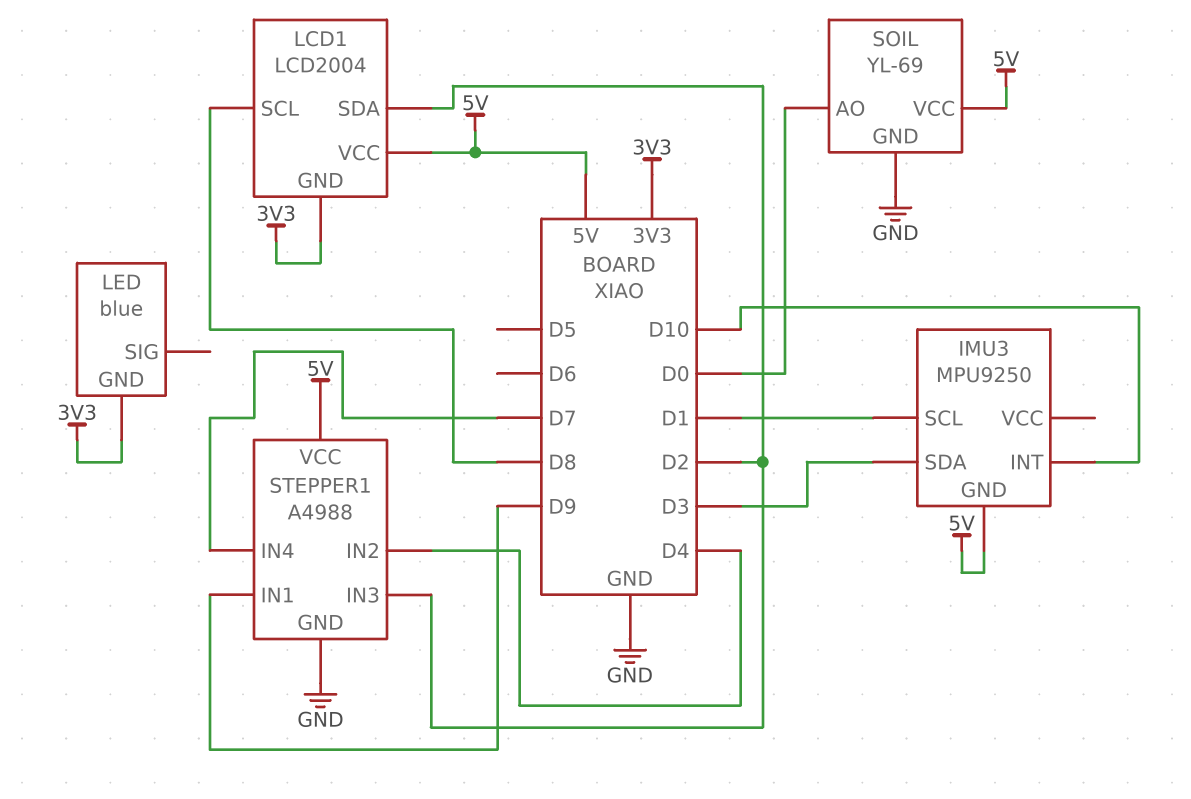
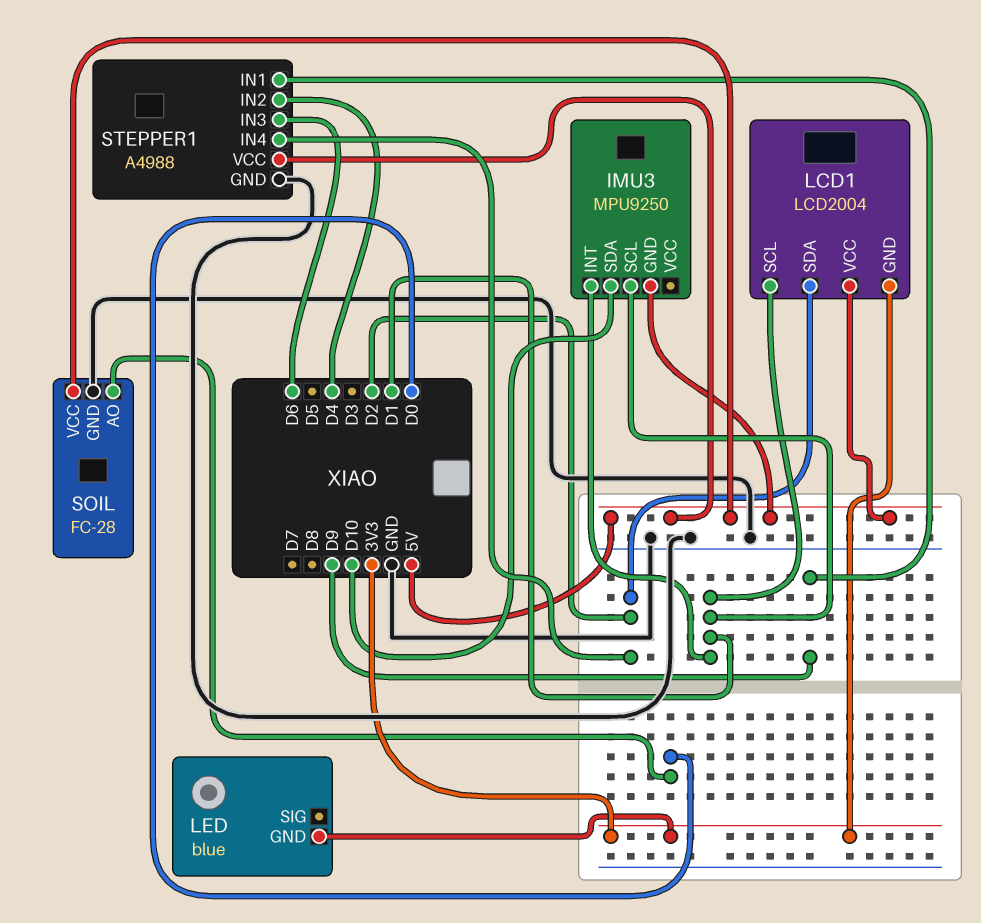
IMU3 pin INT: D10 -> D1
IMU3 pin SDA: D3 -> D10
LCD1 pin SCL: D8 -> D1
SOIL: YL-69 -> FC-28
STEPPER1 pin IN3: D2 -> D6
STEPPER1 pin IN4: D7 -> D2

